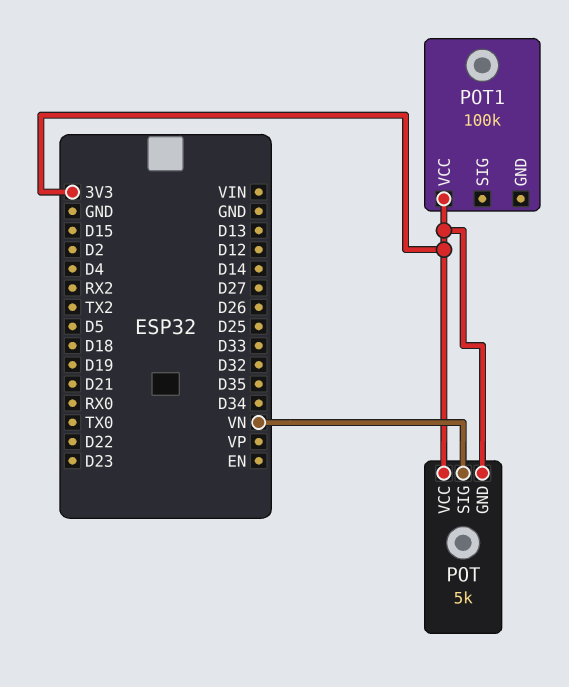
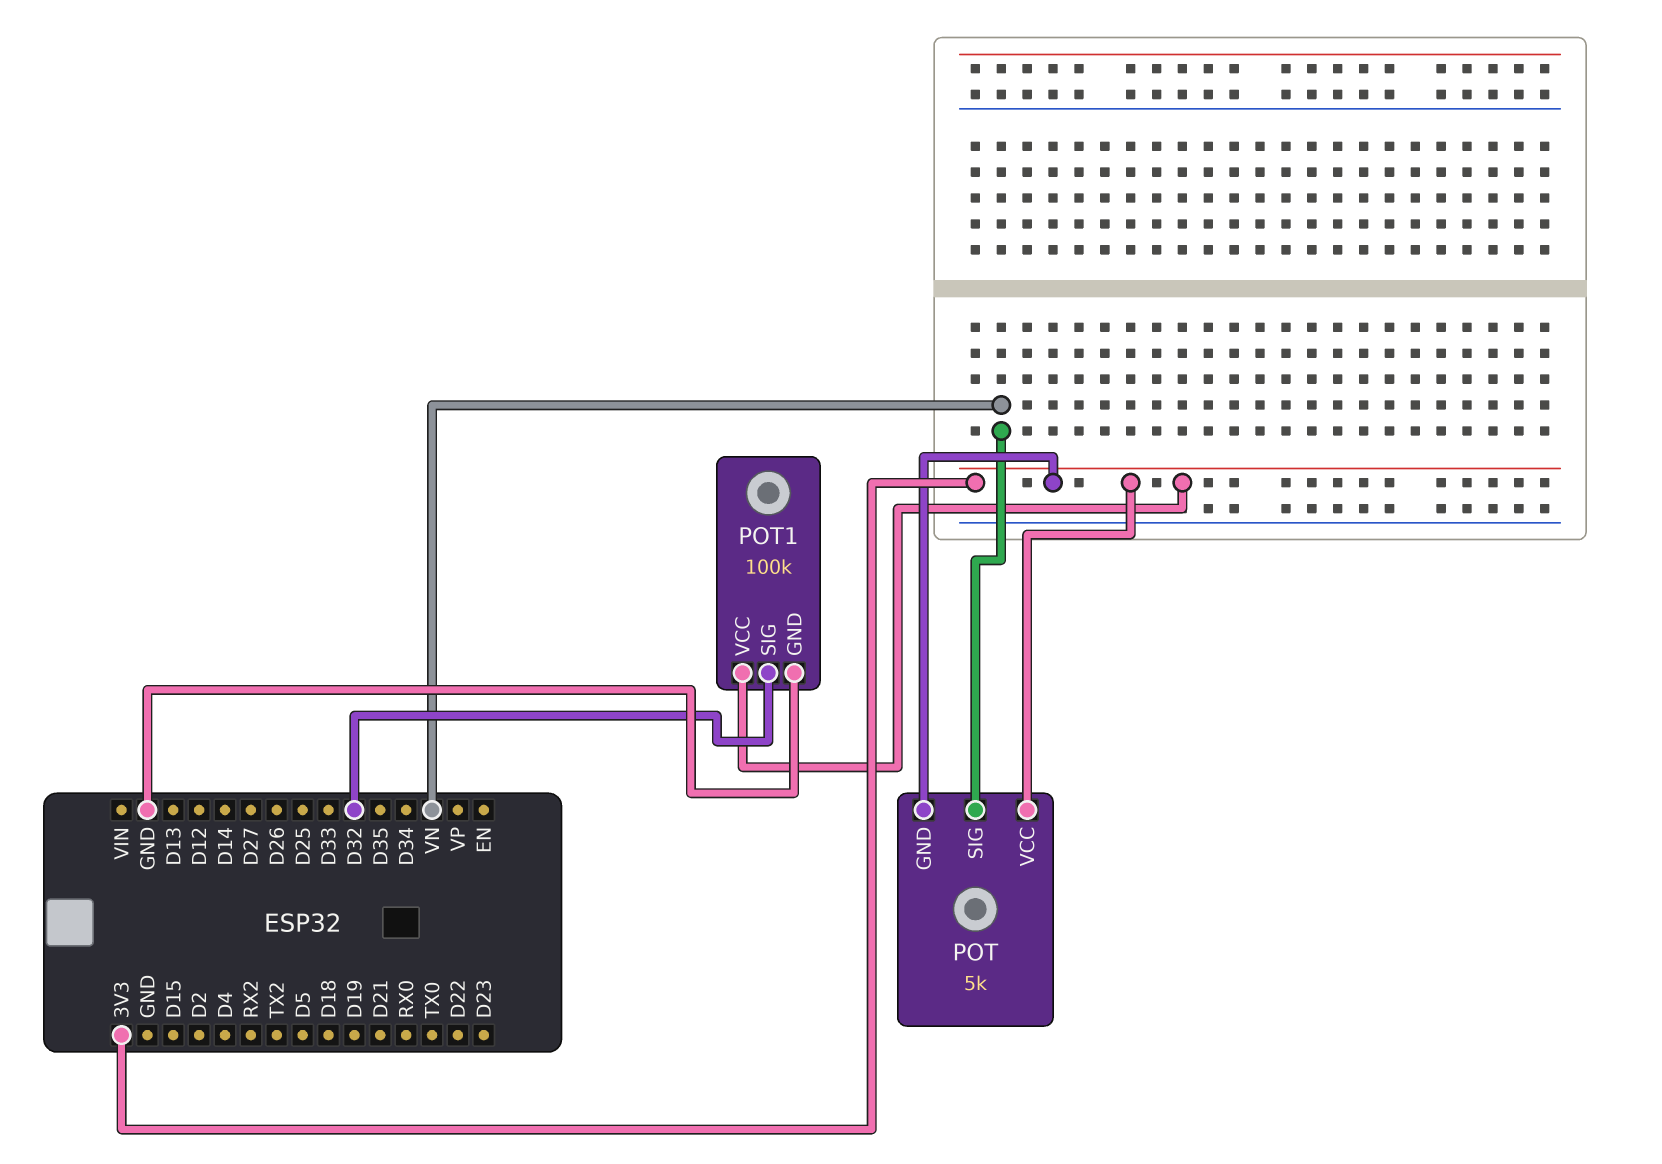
POT1 pin GND: none -> GND
POT1 pin SIG: none -> D32

